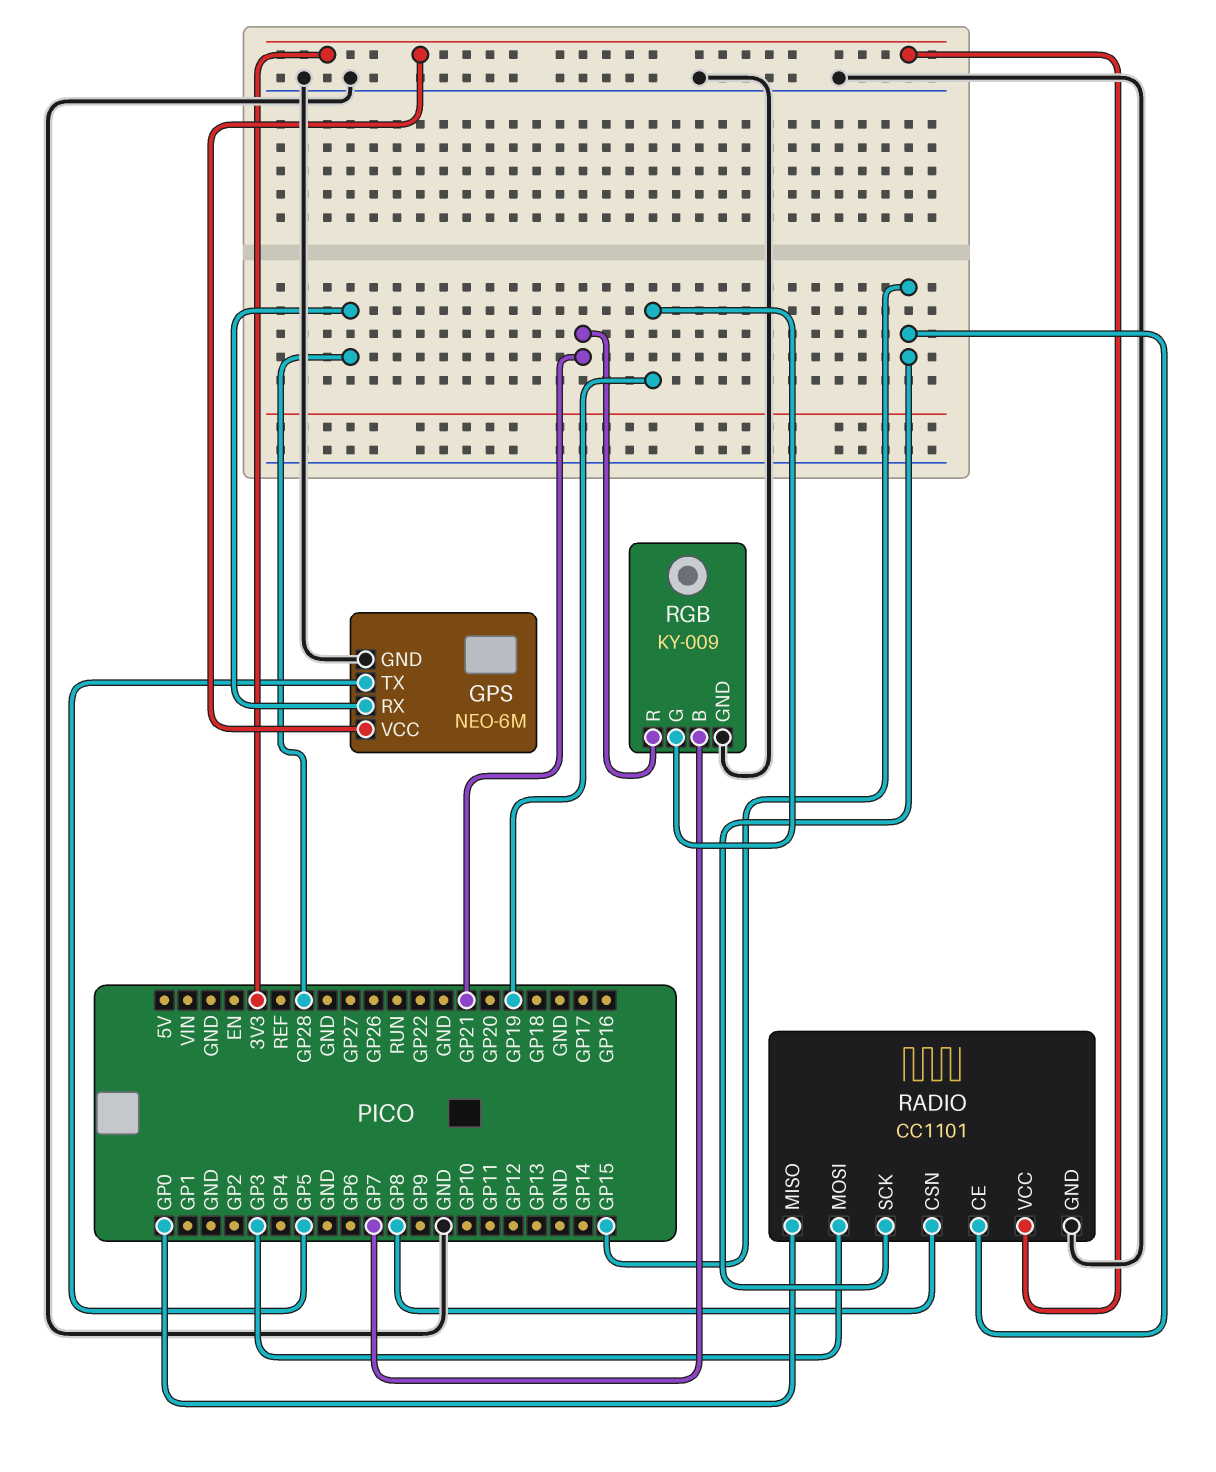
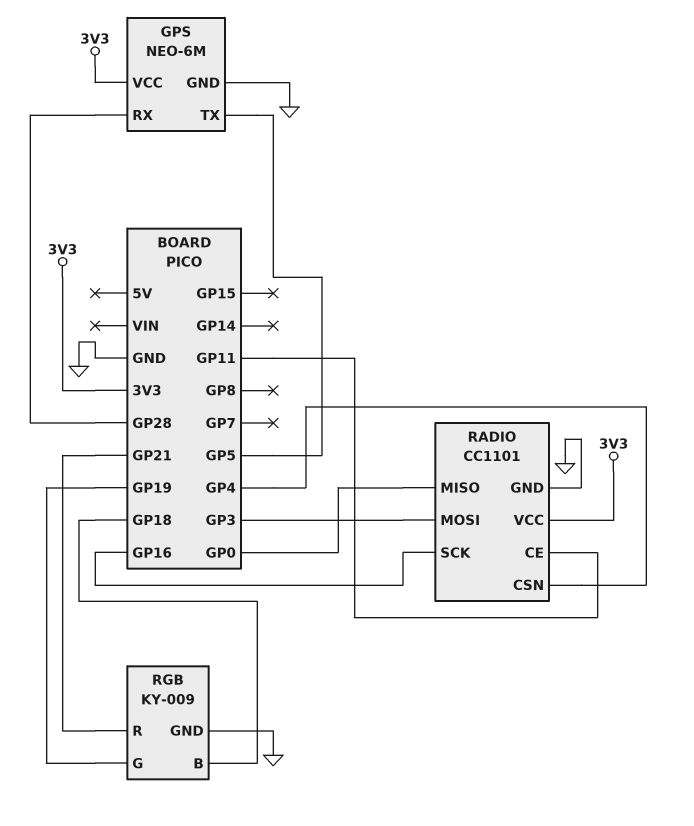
RADIO pin CE: GP15 -> GP11
RADIO pin CSN: GP8 -> GP4
RADIO pin SCK: GP15 -> GP16
RGB pin B: GP7 -> GP18

